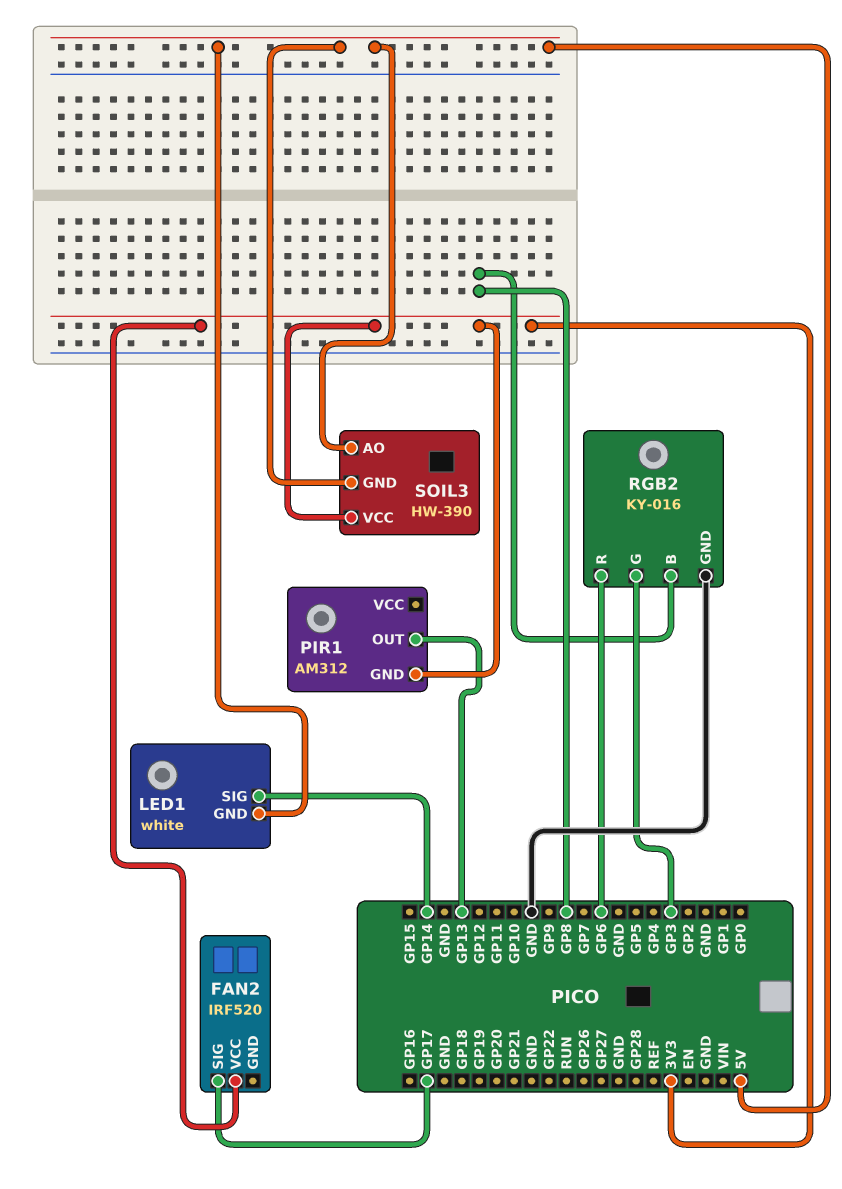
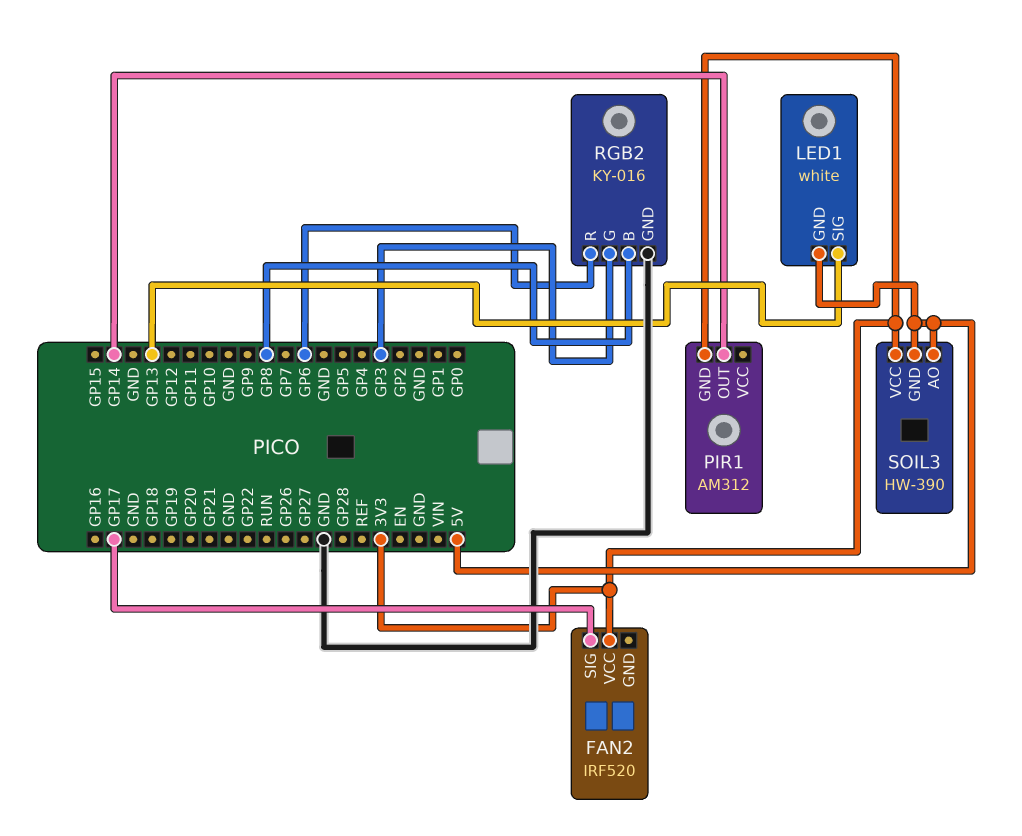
LED1 pin SIG: GP14 -> GP13
PIR1 pin OUT: GP13 -> GP14

